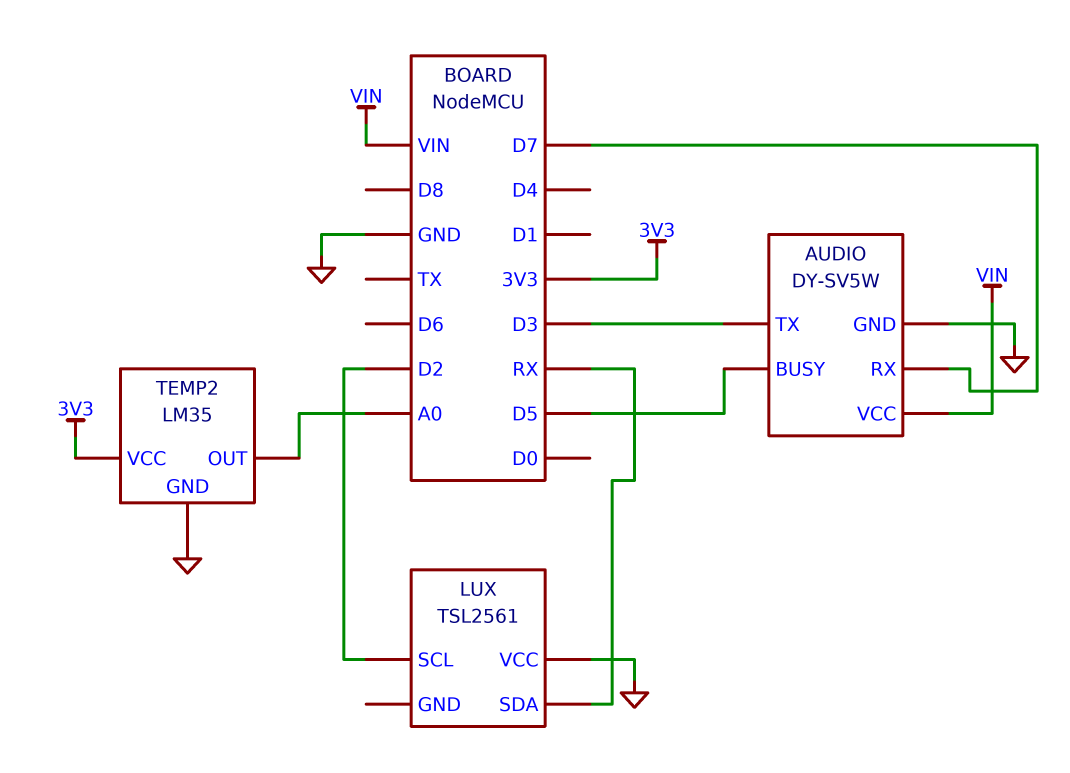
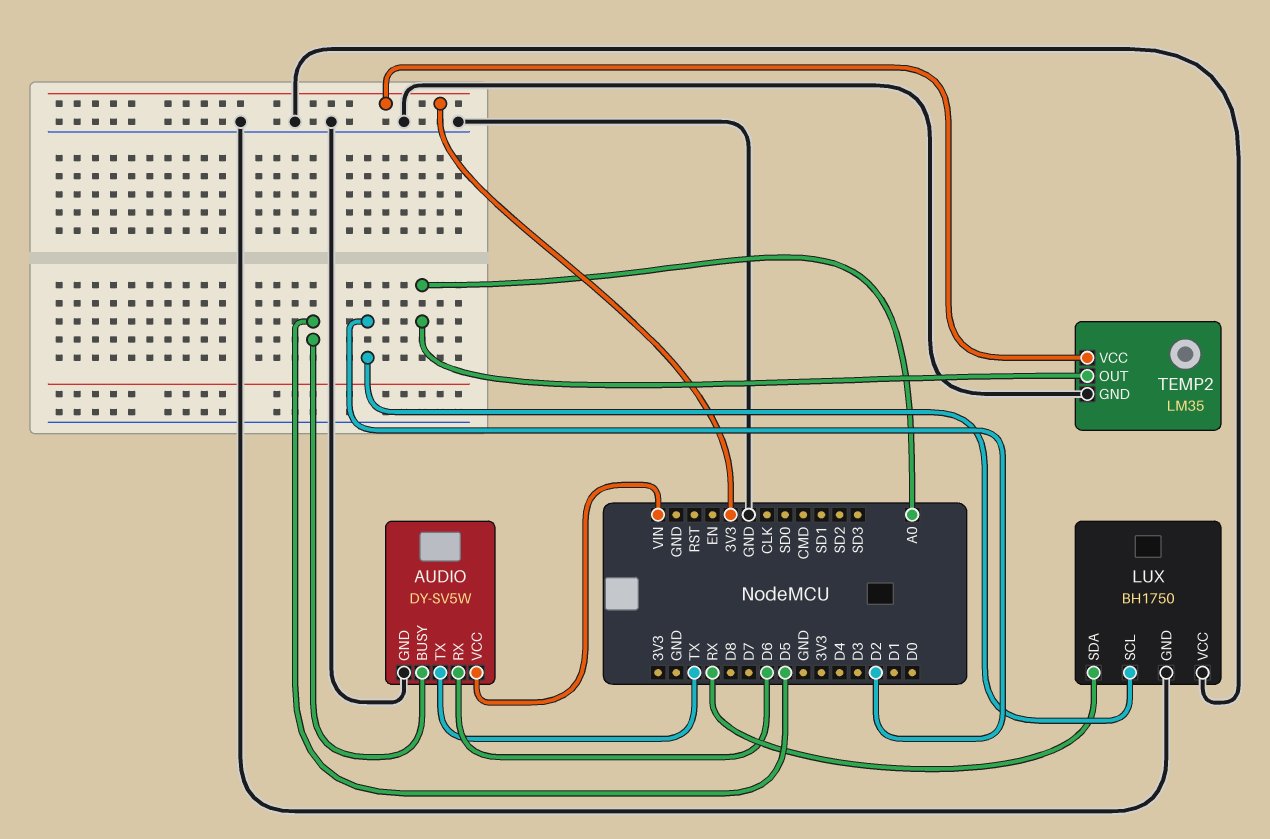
AUDIO pin RX: D7 -> D6
AUDIO pin TX: D3 -> TX
LUX: TSL2561 -> BH1750
LUX pin GND: none -> GND

